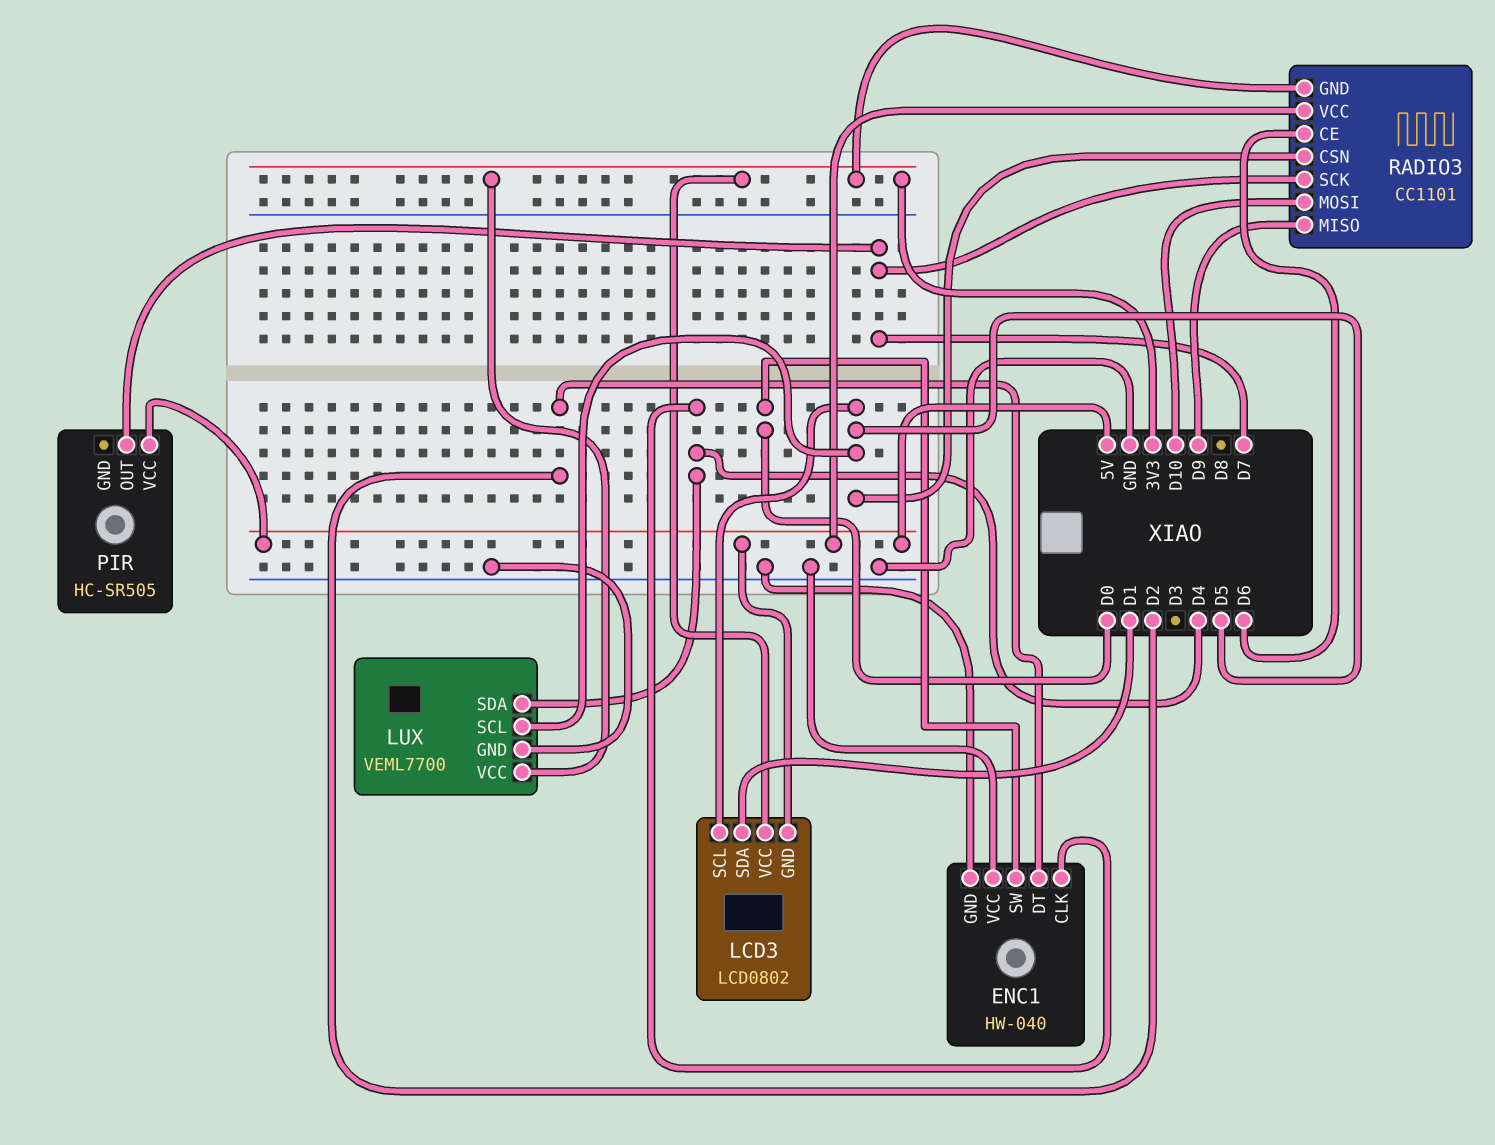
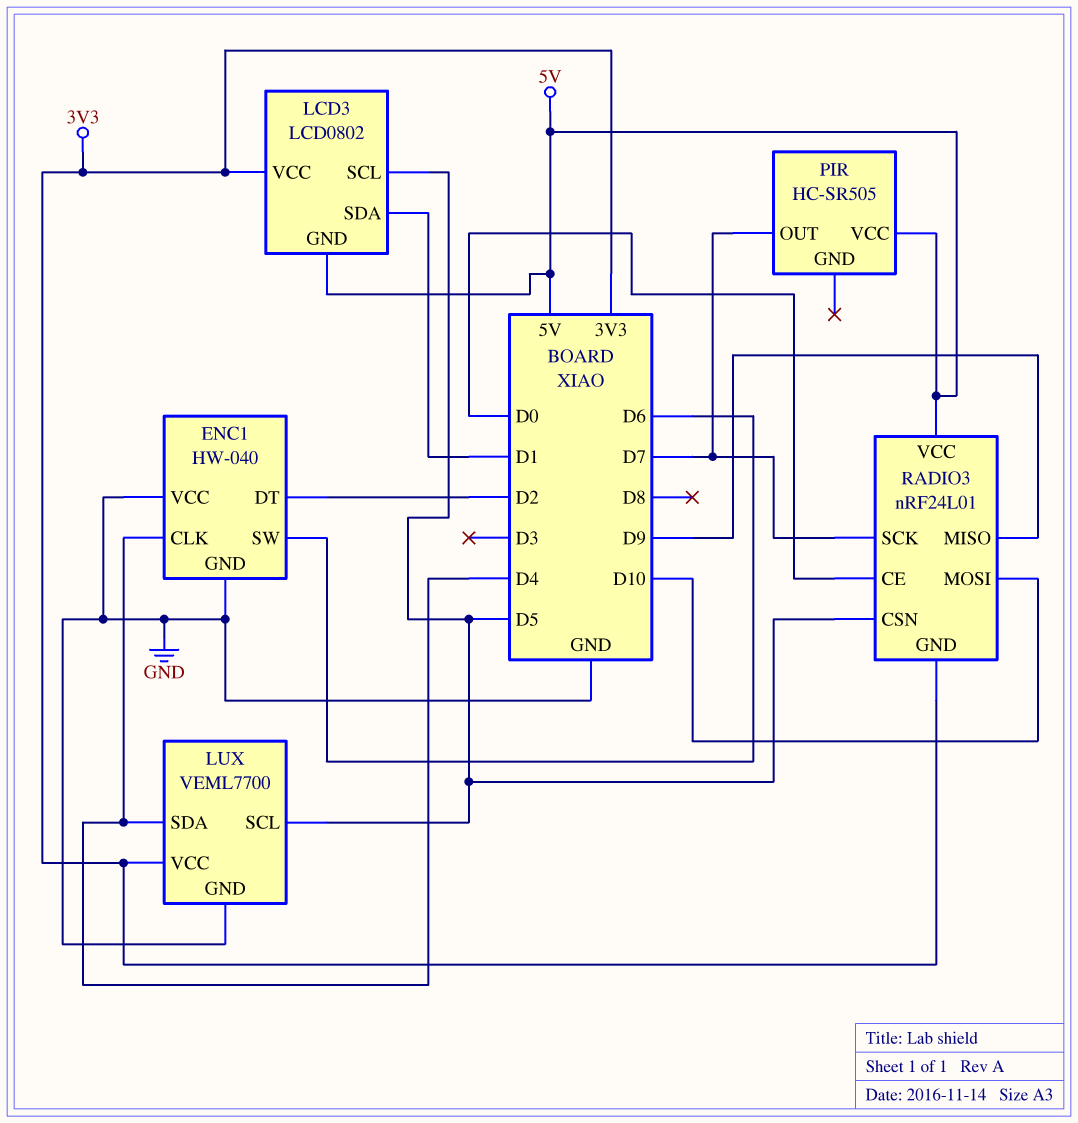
ENC1 pin SW: D0 -> D6
RADIO3: CC1101 -> nRF24L01
RADIO3 pin CE: D6 -> D0

